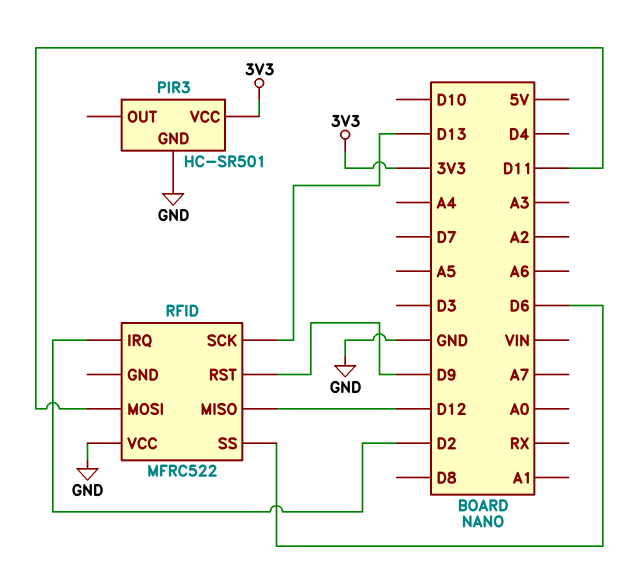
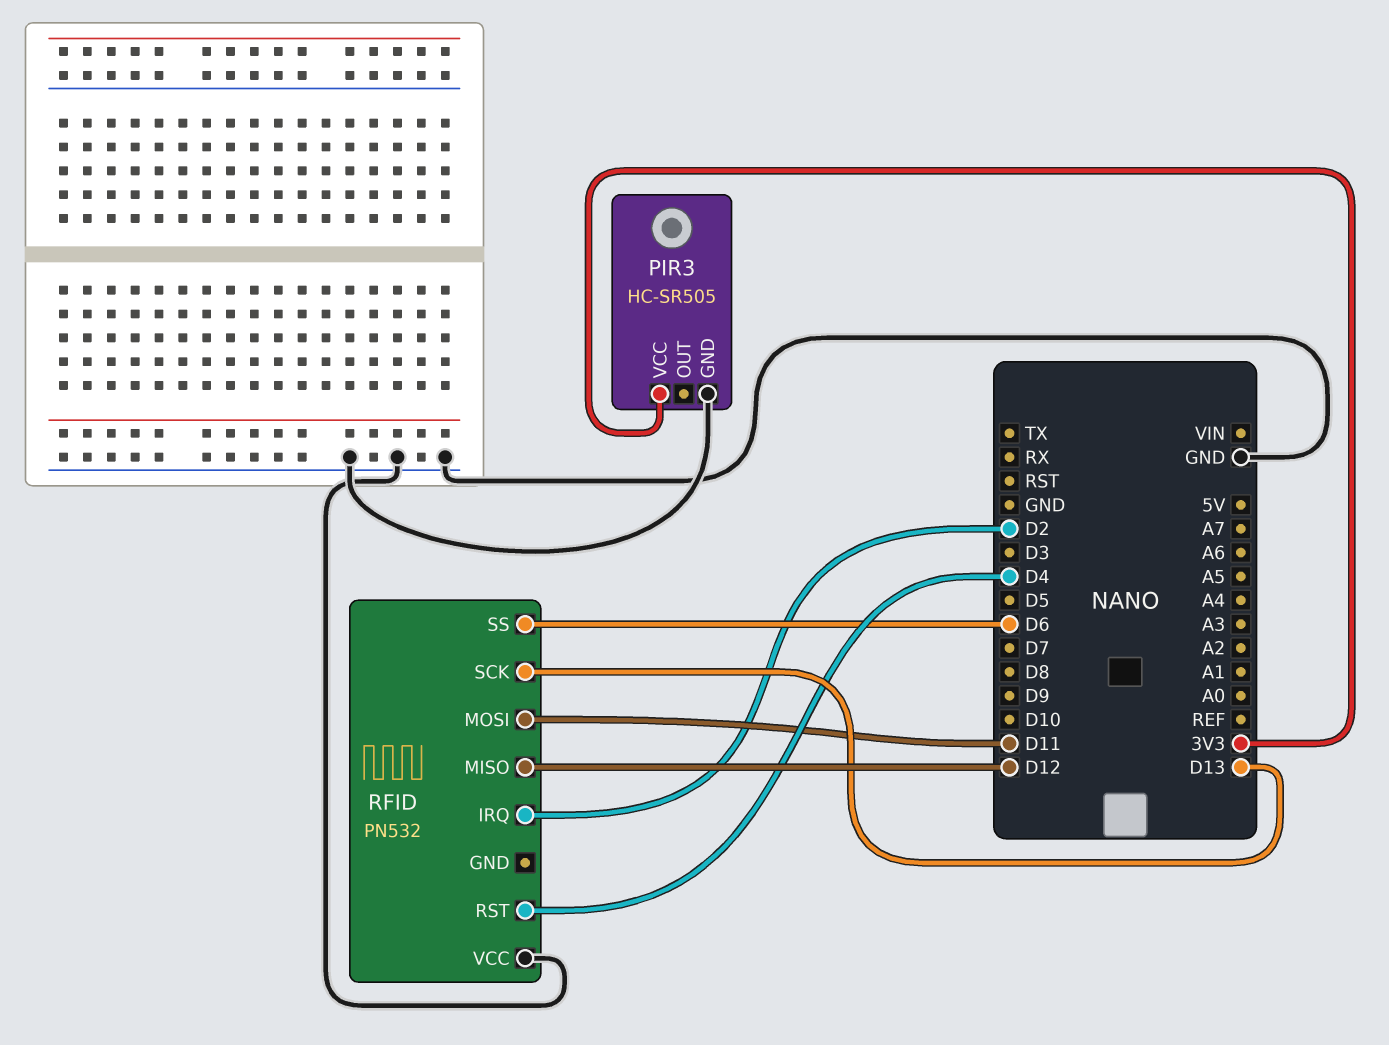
PIR3: HC-SR501 -> HC-SR505
RFID: MFRC522 -> PN532
RFID pin RST: D9 -> D4

